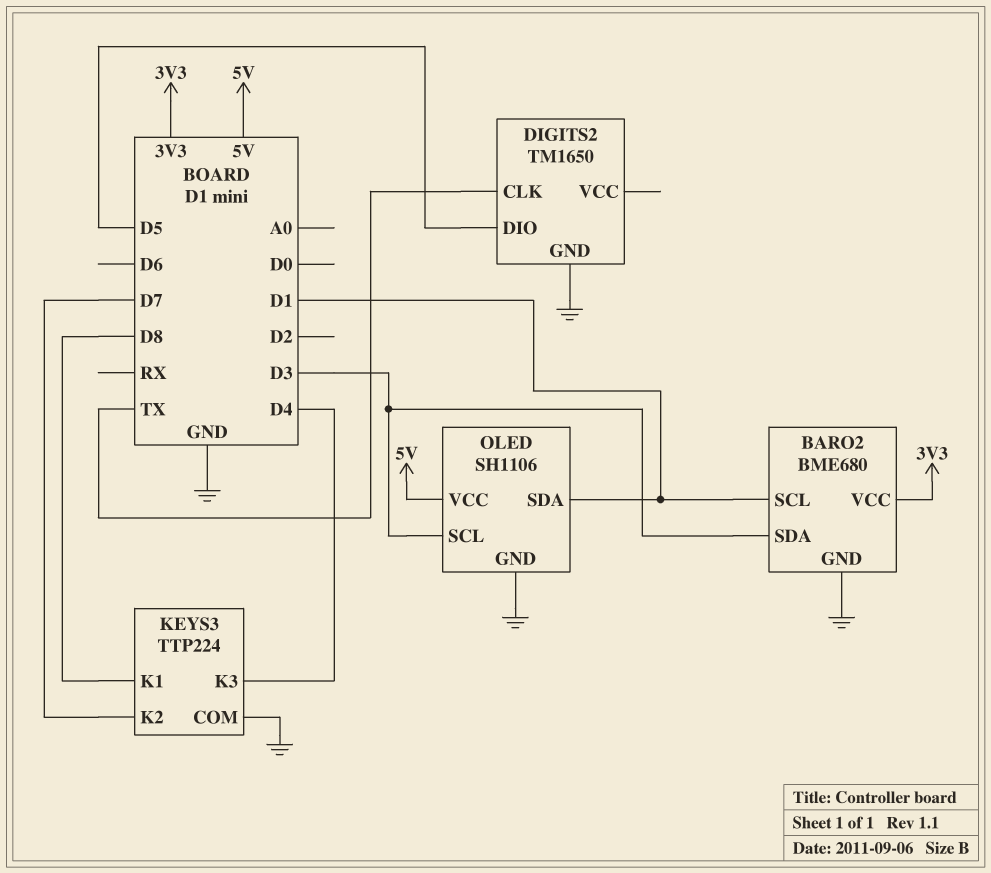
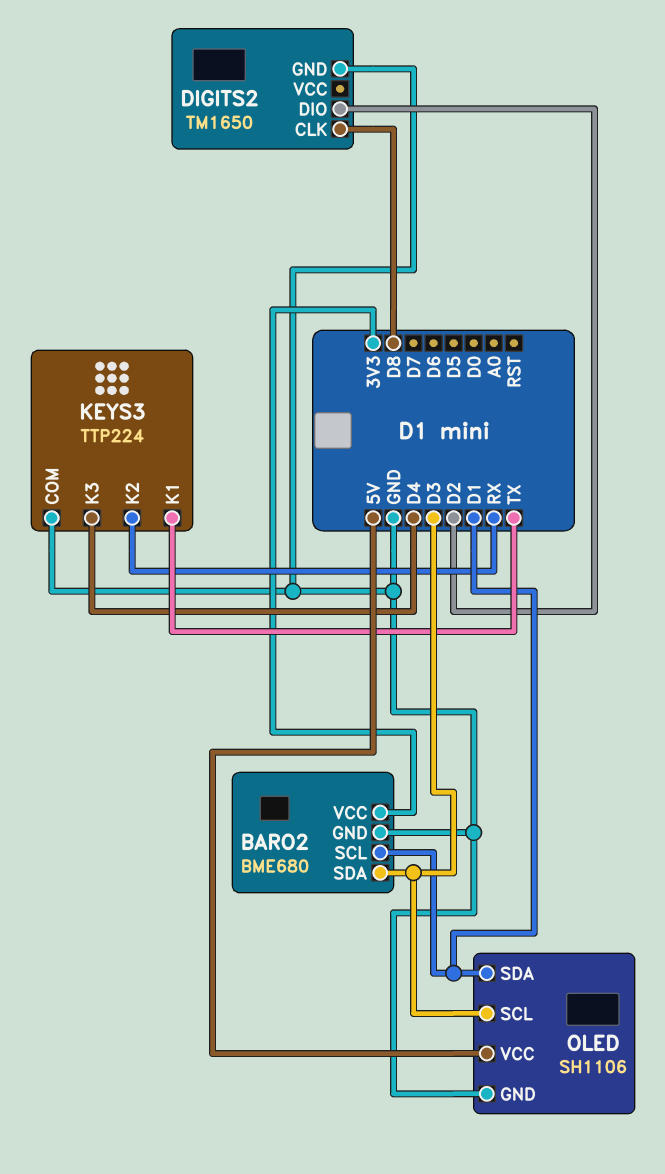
DIGITS2 pin CLK: TX -> D8
DIGITS2 pin DIO: D5 -> D2
KEYS3 pin K1: D8 -> TX
KEYS3 pin K2: D7 -> RX

